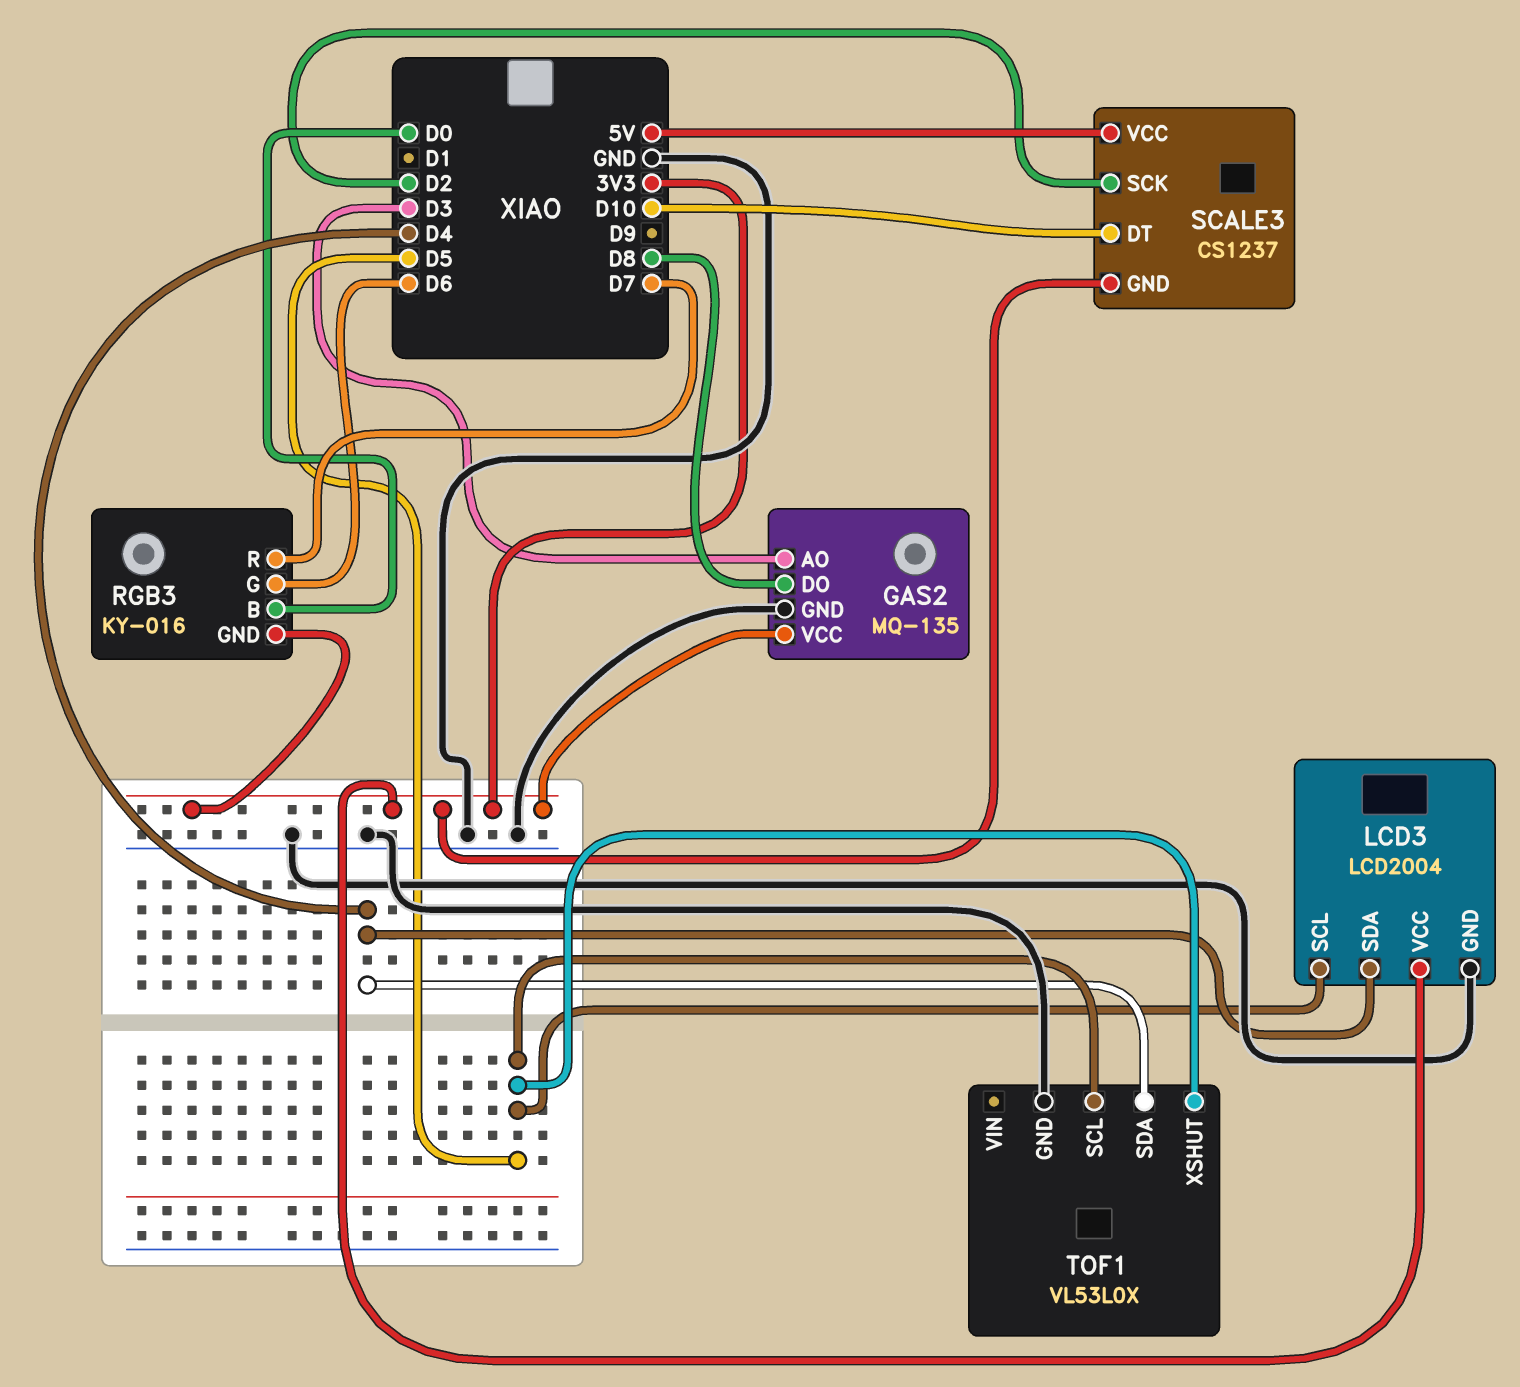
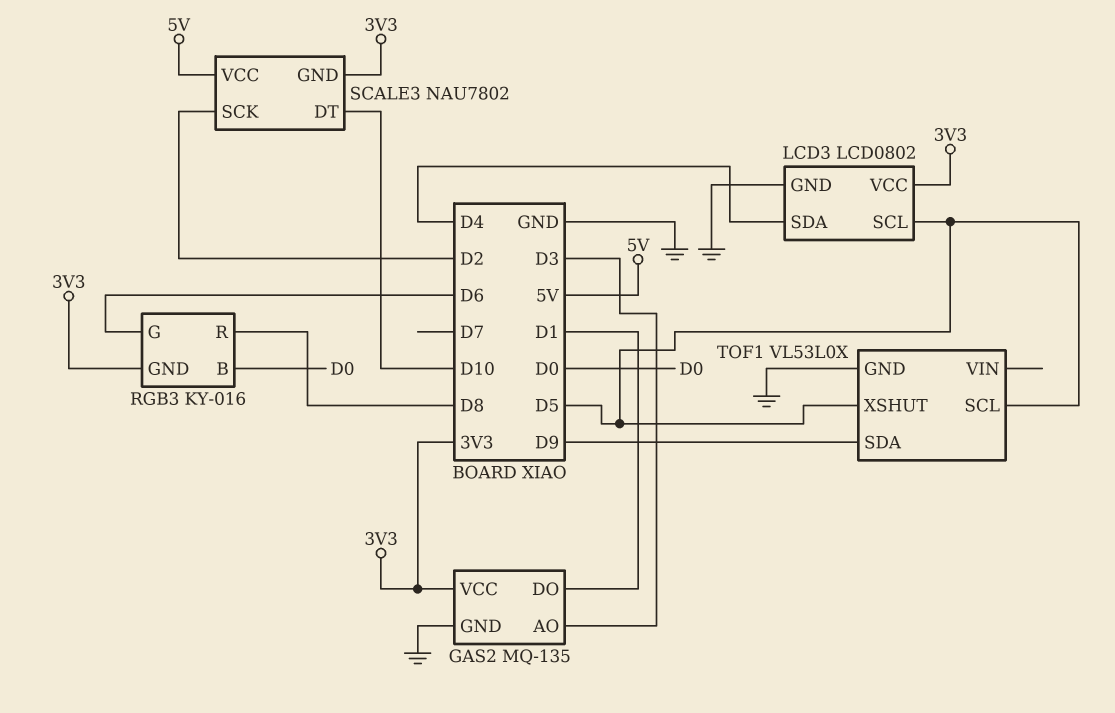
GAS2 pin DO: D8 -> D1
LCD3: LCD2004 -> LCD0802
RGB3 pin R: D7 -> D8
SCALE3: CS1237 -> NAU7802
TOF1 pin SDA: D4 -> D9

